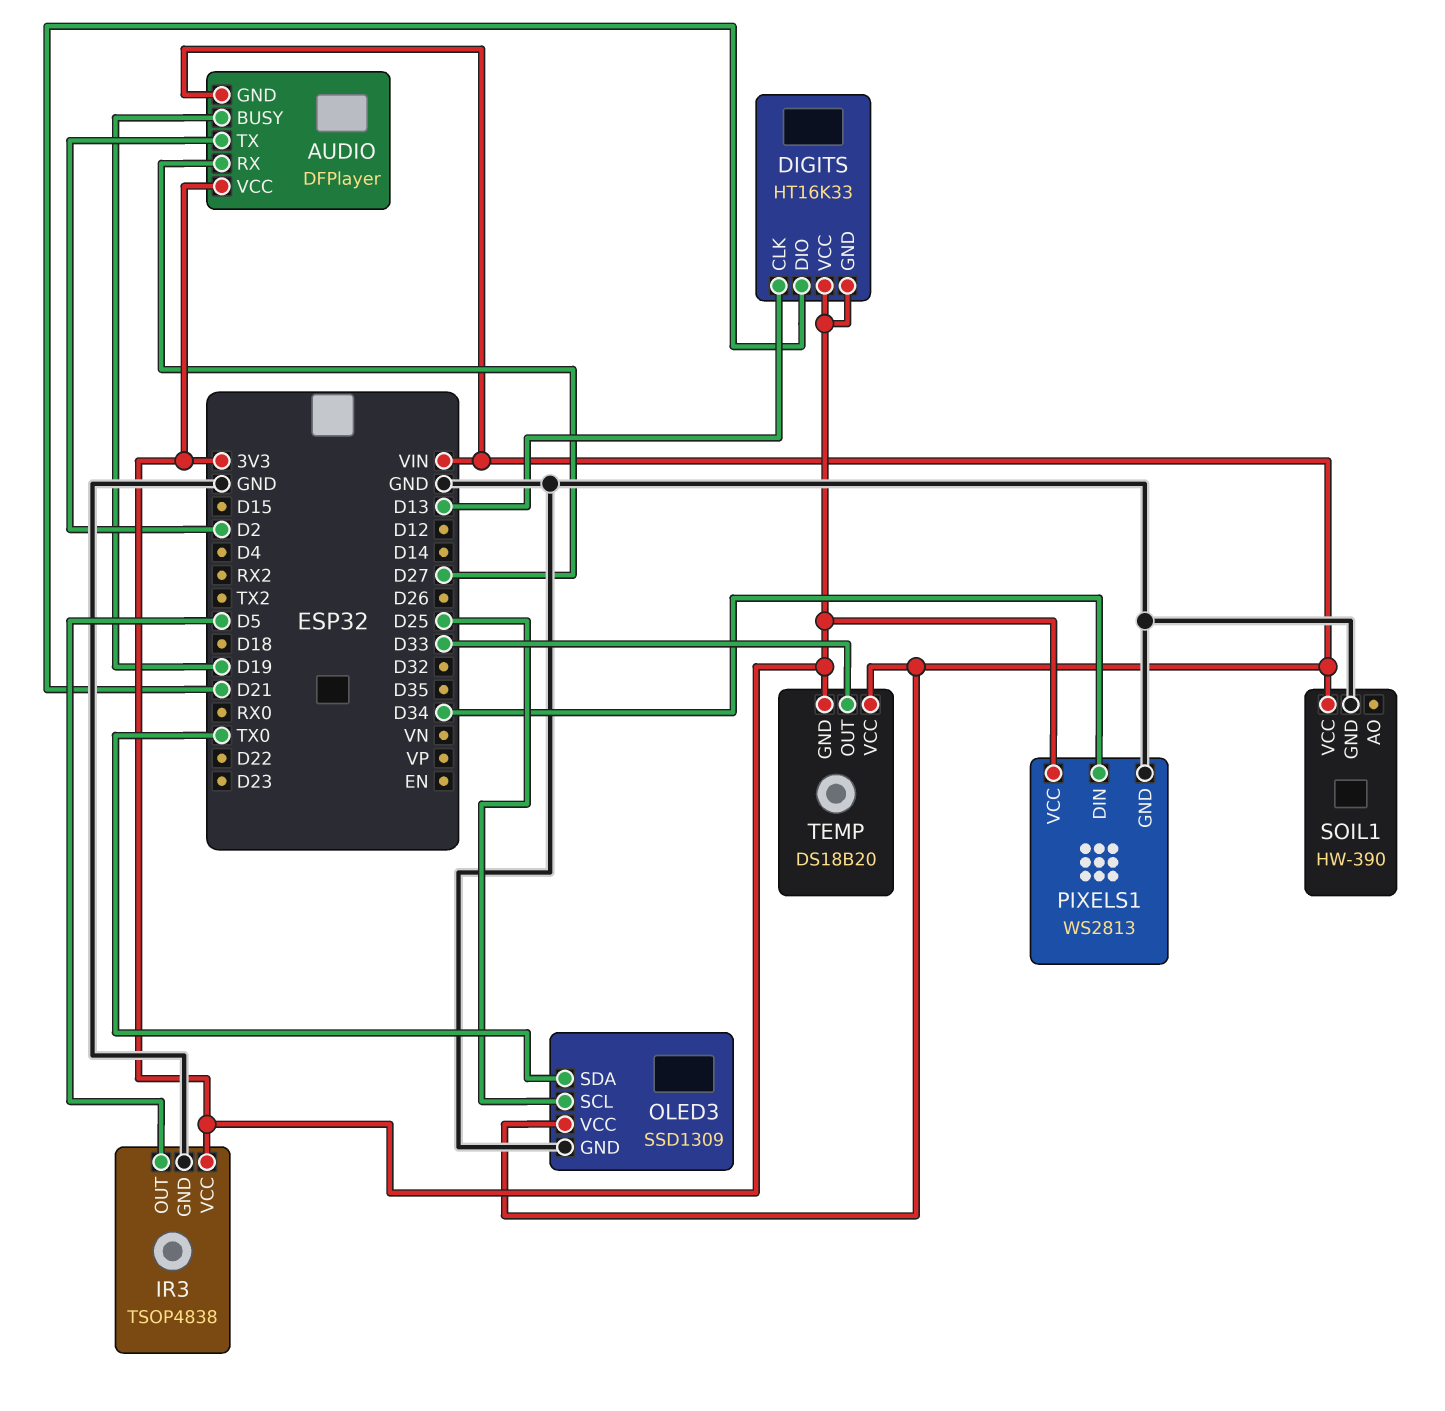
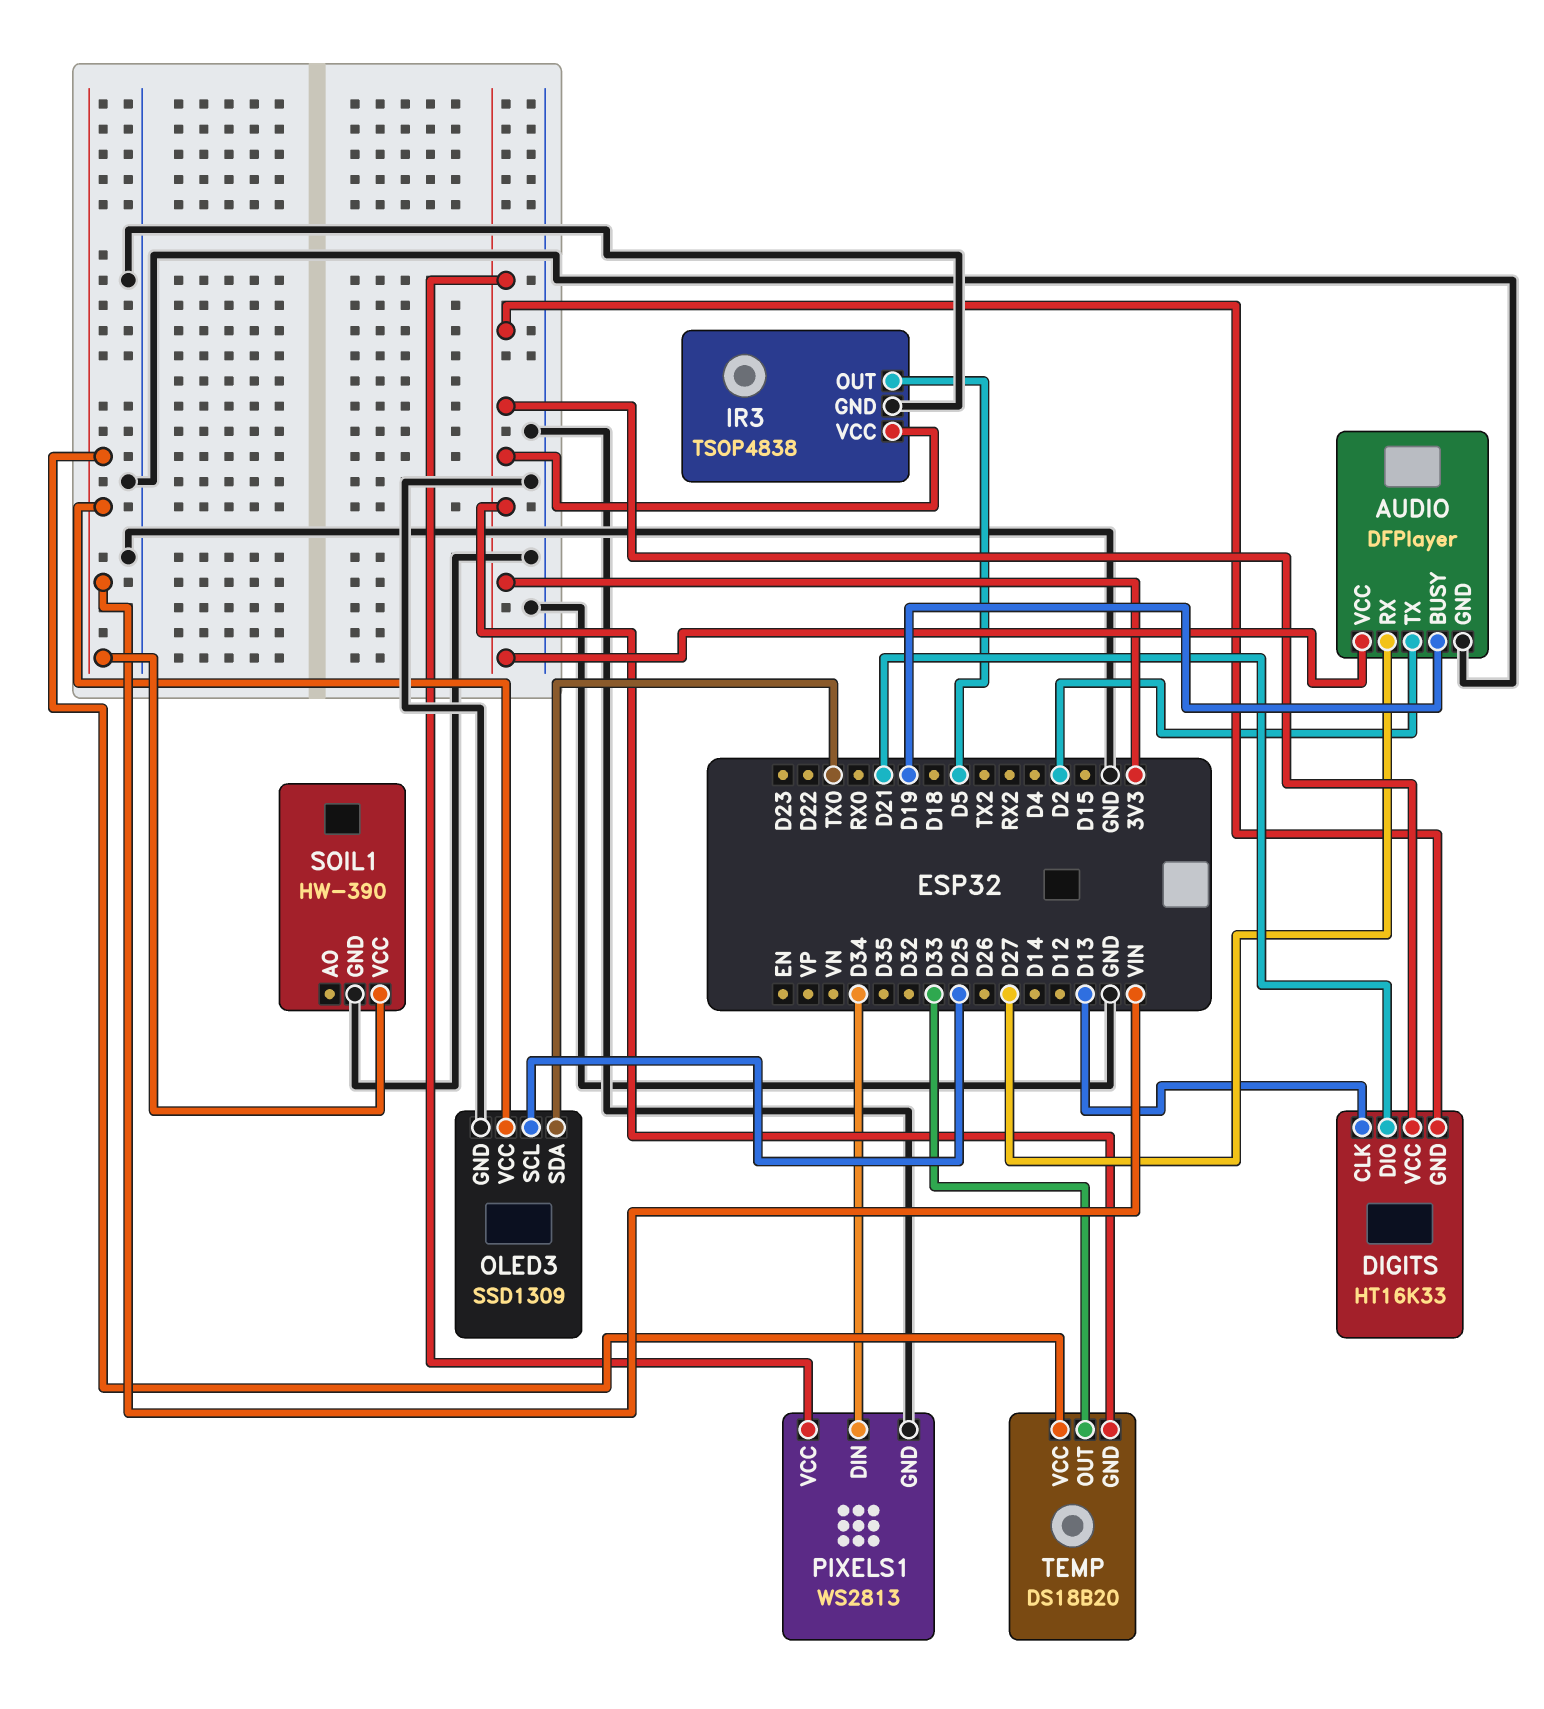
AUDIO pin GND: VIN -> GND

